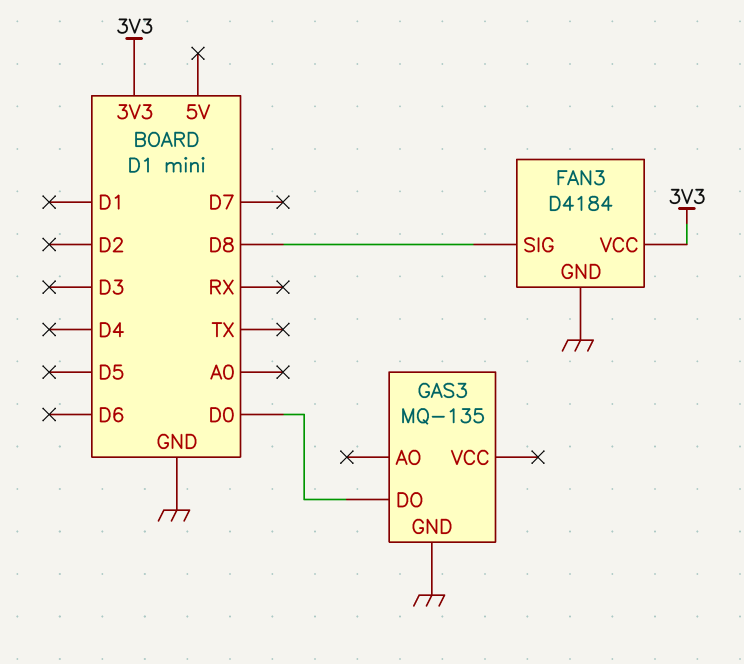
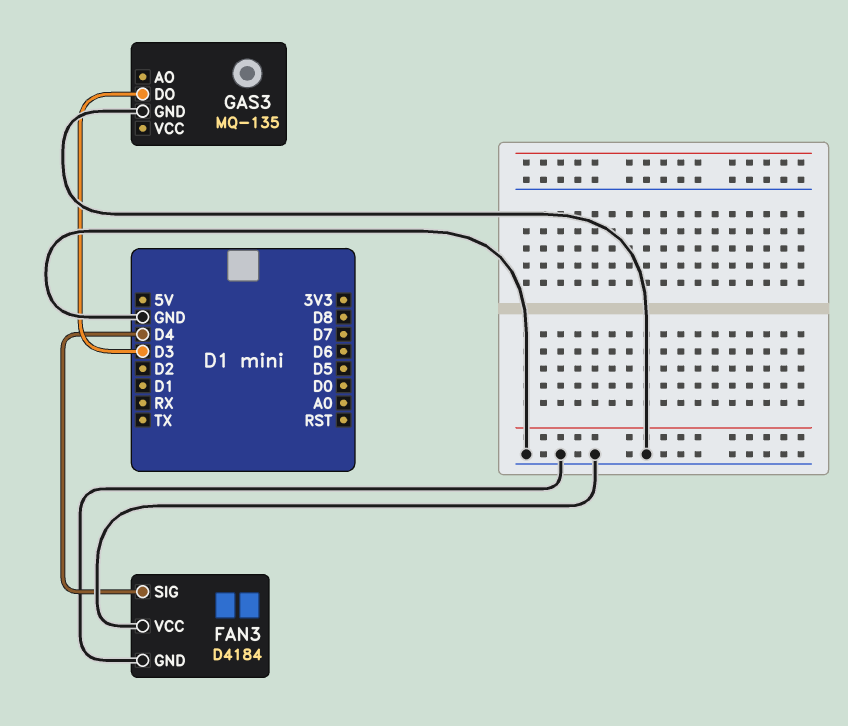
FAN3 pin SIG: D8 -> D4
FAN3 pin VCC: 3V3 -> GND
GAS3 pin DO: D0 -> D3

